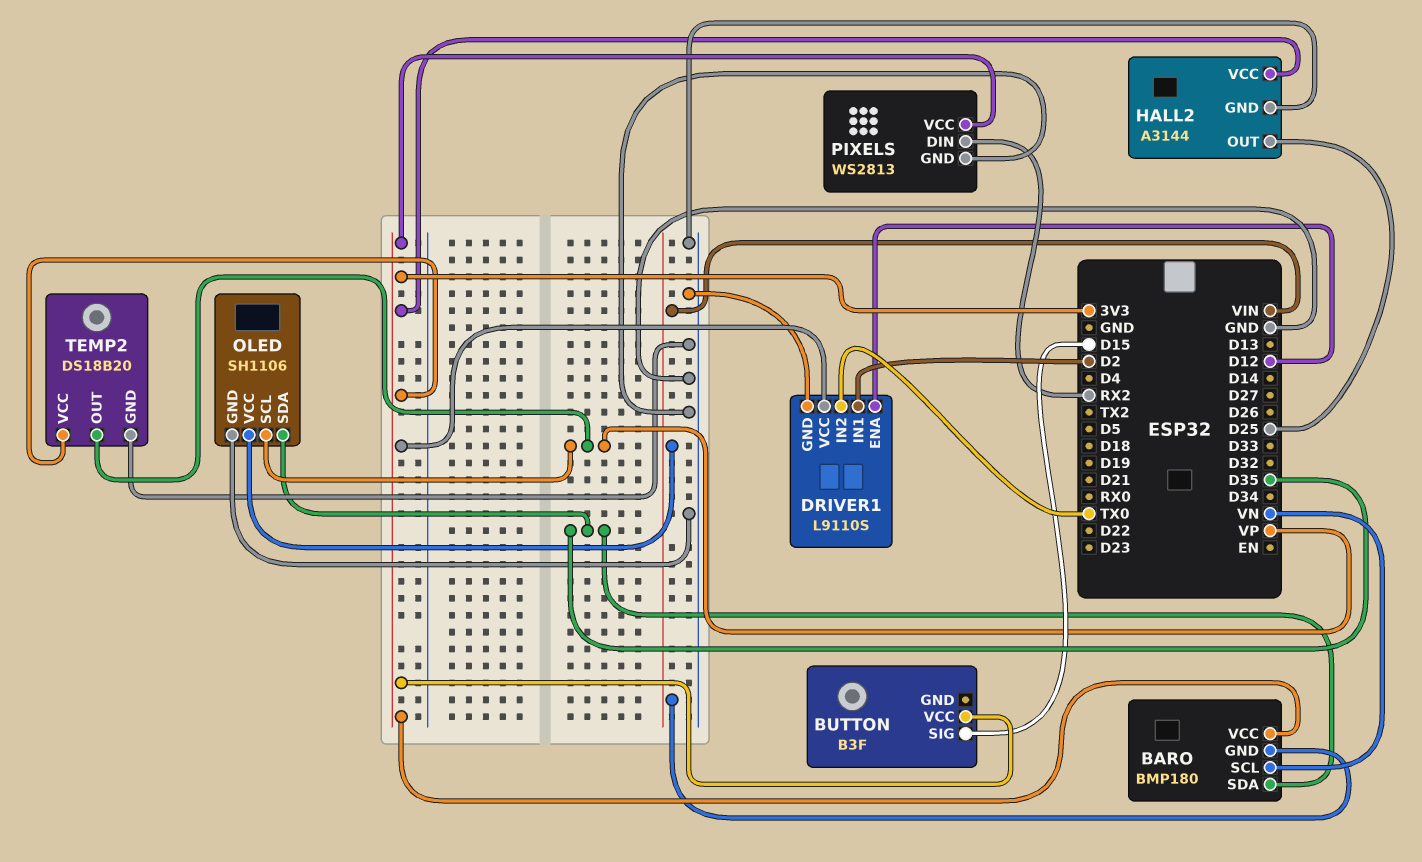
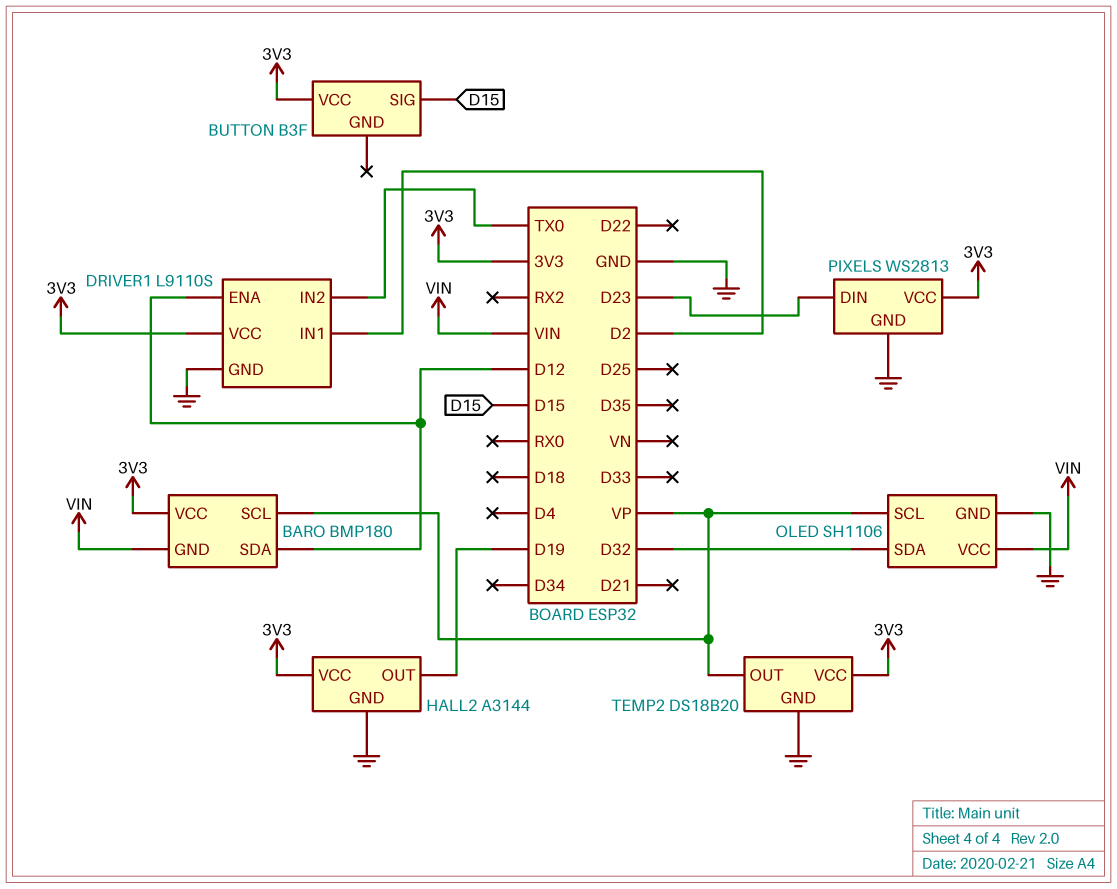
BARO pin SCL: VN -> VP
BARO pin SDA: D35 -> D12
HALL2 pin OUT: D25 -> D19
OLED pin SDA: D35 -> D32
PIXELS pin DIN: RX2 -> D23

